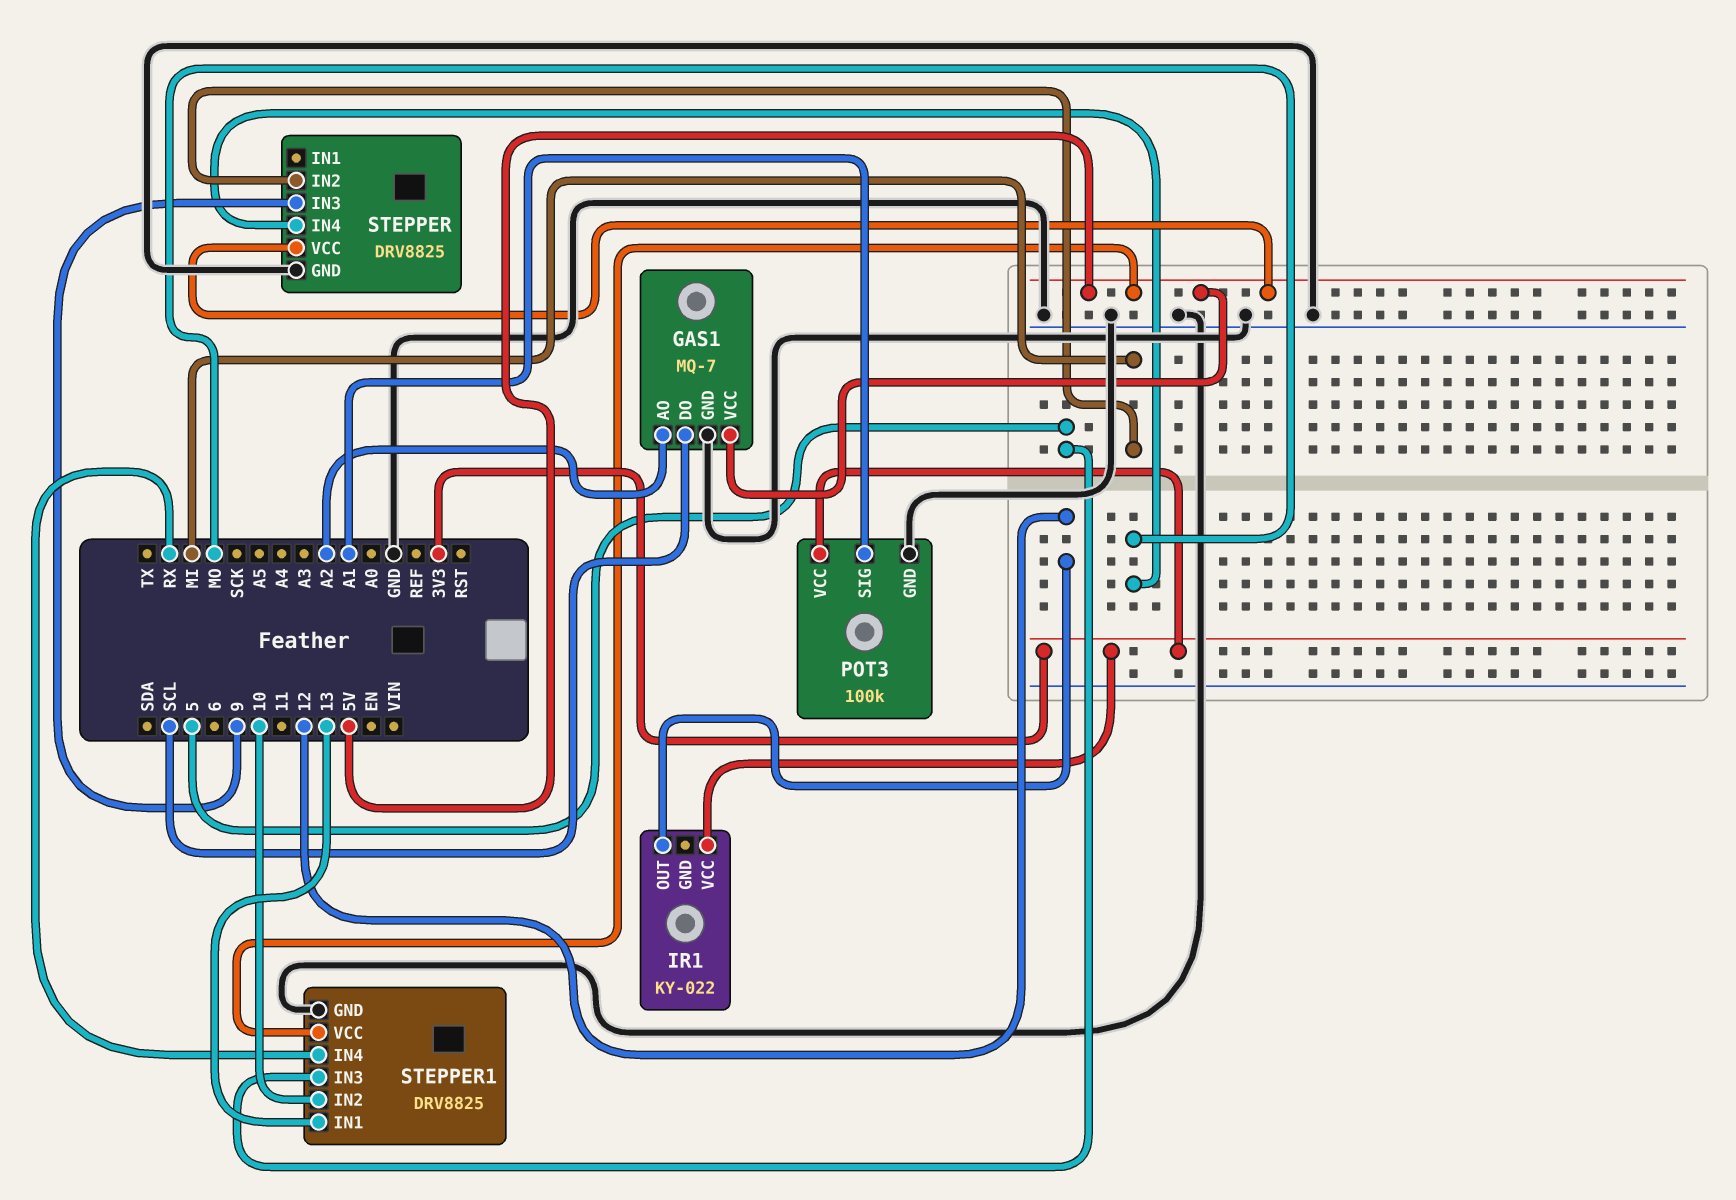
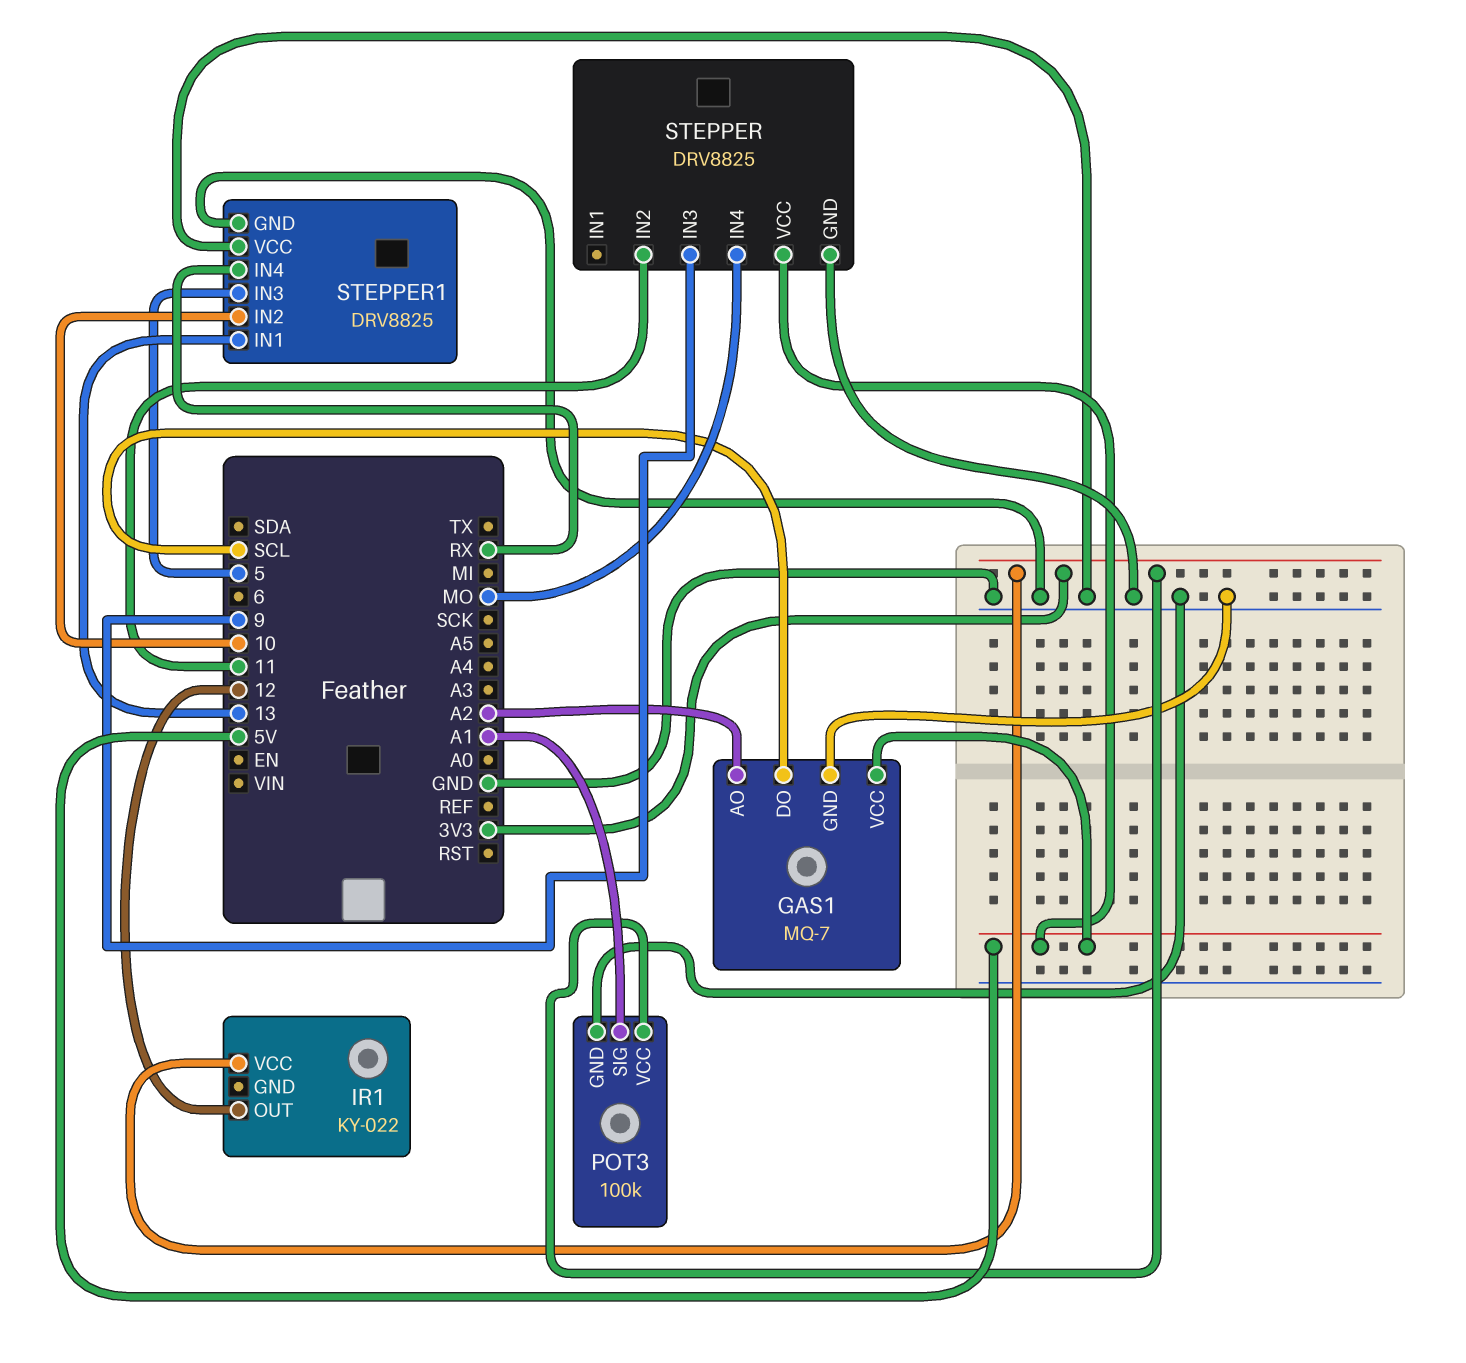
STEPPER pin IN2: MI -> 11
STEPPER1 pin VCC: 5V -> GND

